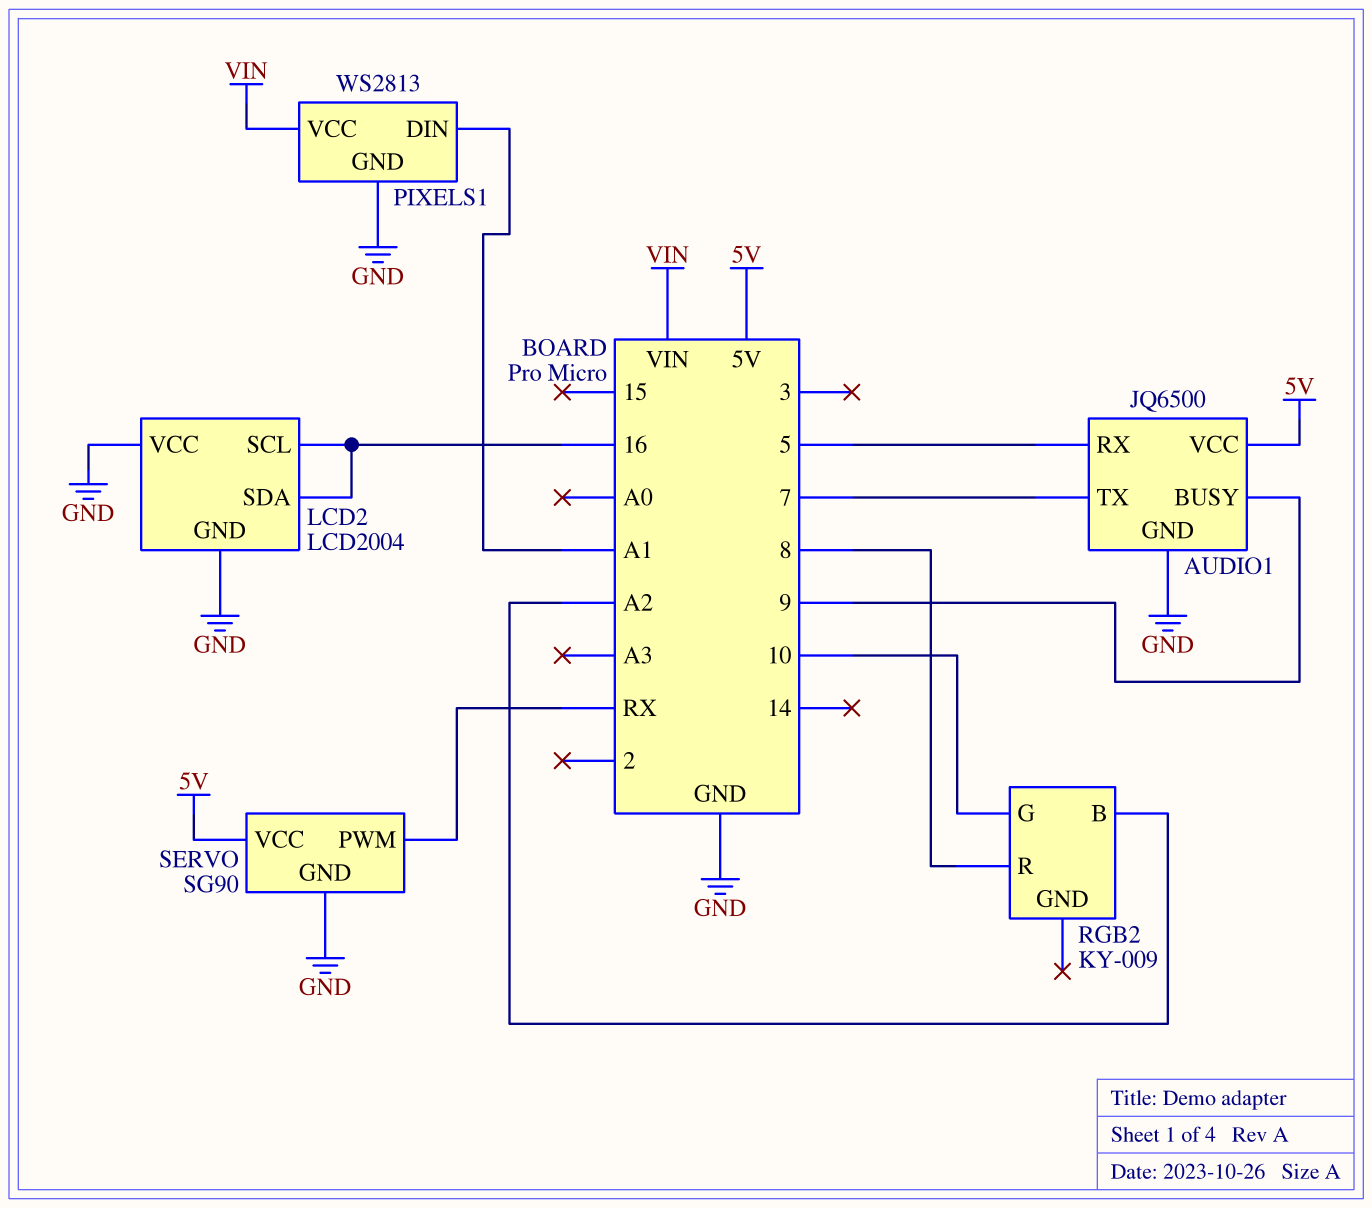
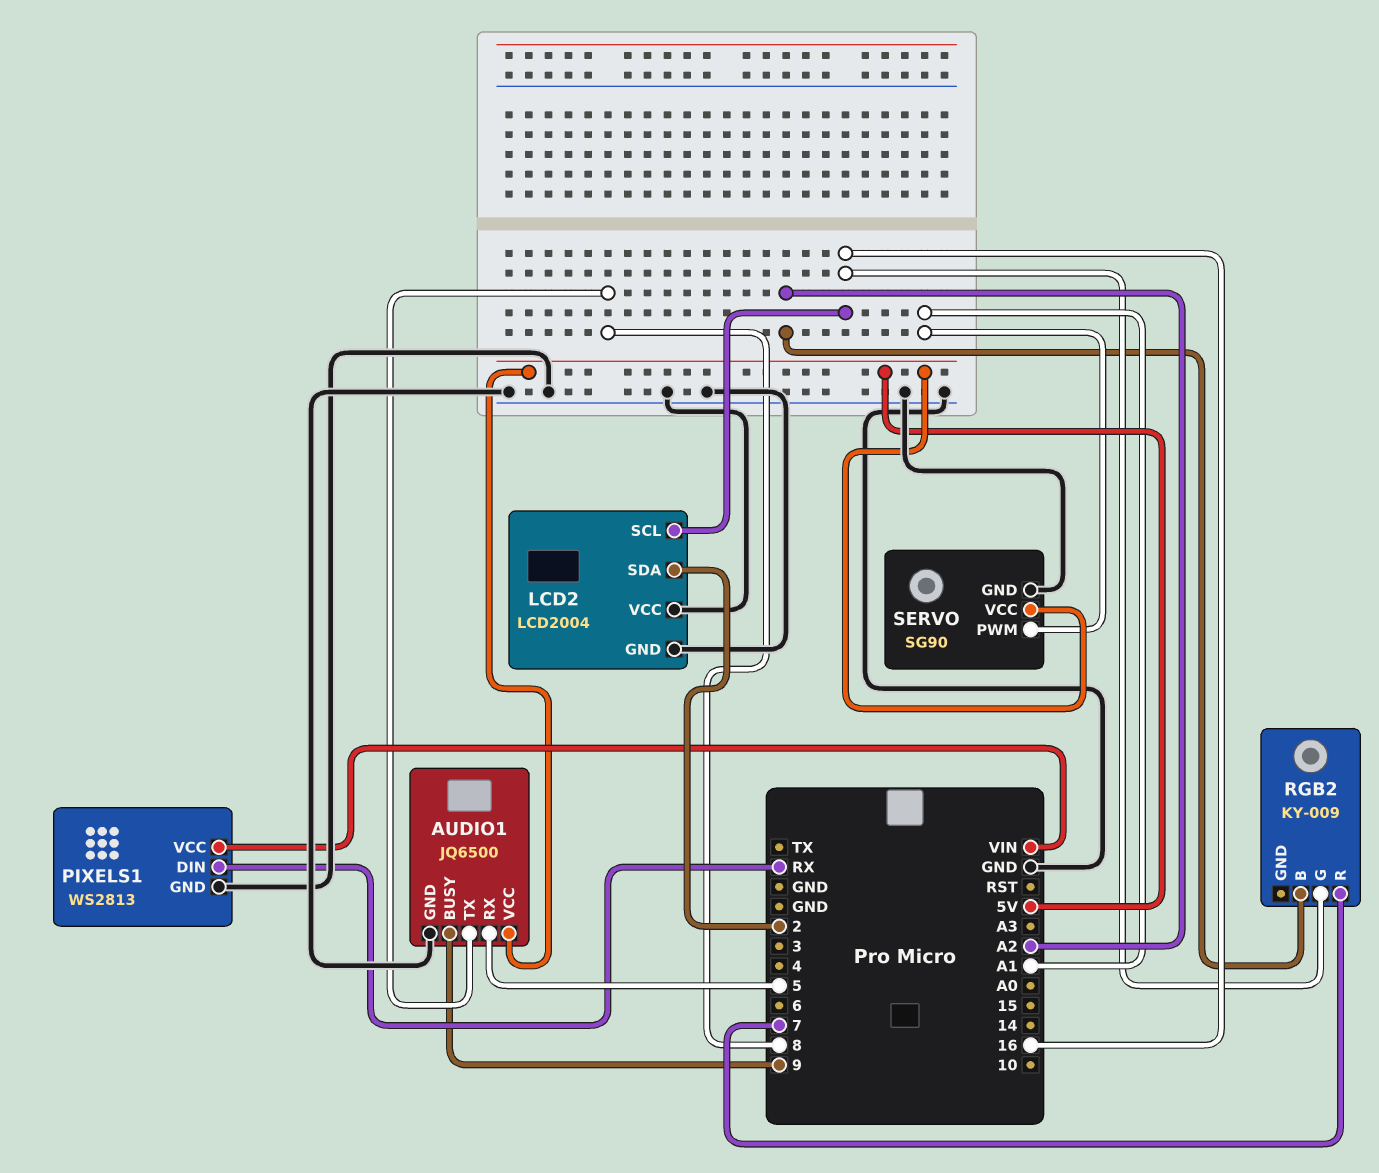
AUDIO1 pin TX: 7 -> 8
LCD2 pin SDA: 16 -> 2
PIXELS1 pin DIN: A1 -> RX
RGB2 pin G: 10 -> 16
RGB2 pin R: 8 -> 7
SERVO pin PWM: RX -> A1

